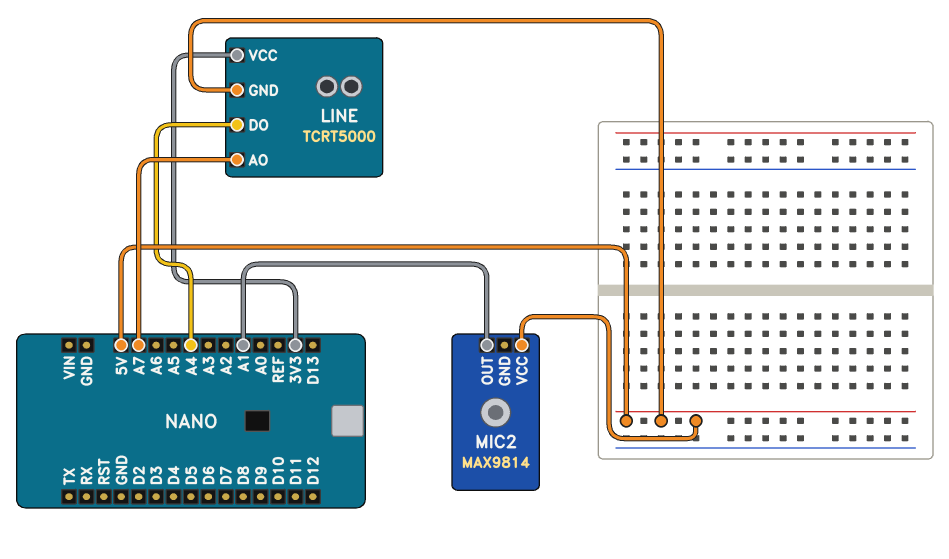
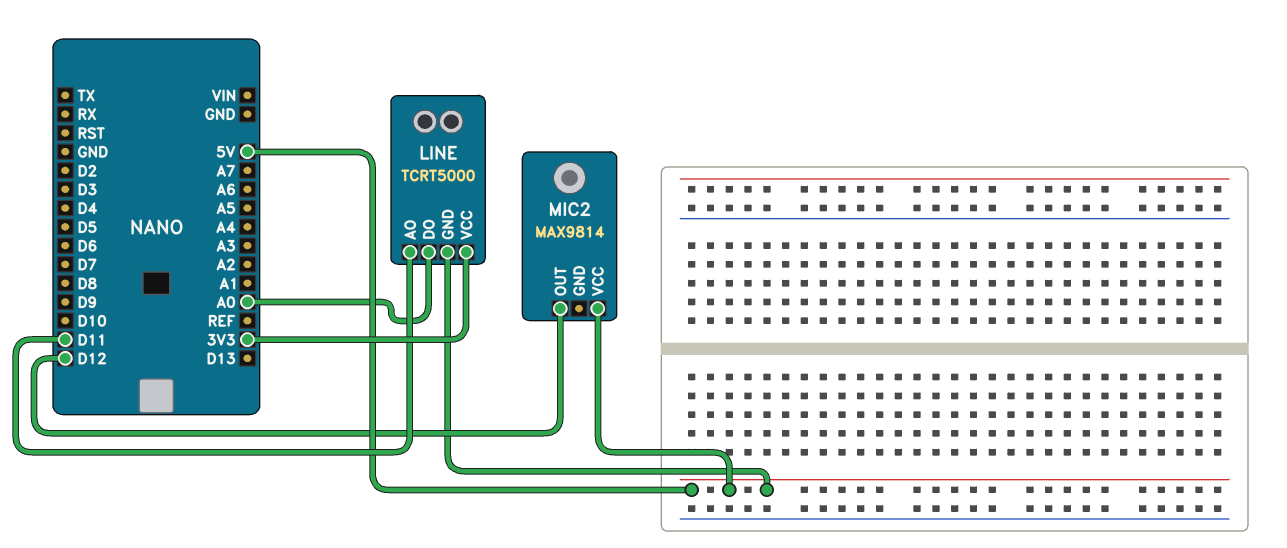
LINE pin AO: A7 -> D11
LINE pin DO: A4 -> A0
MIC2 pin OUT: A1 -> D12

